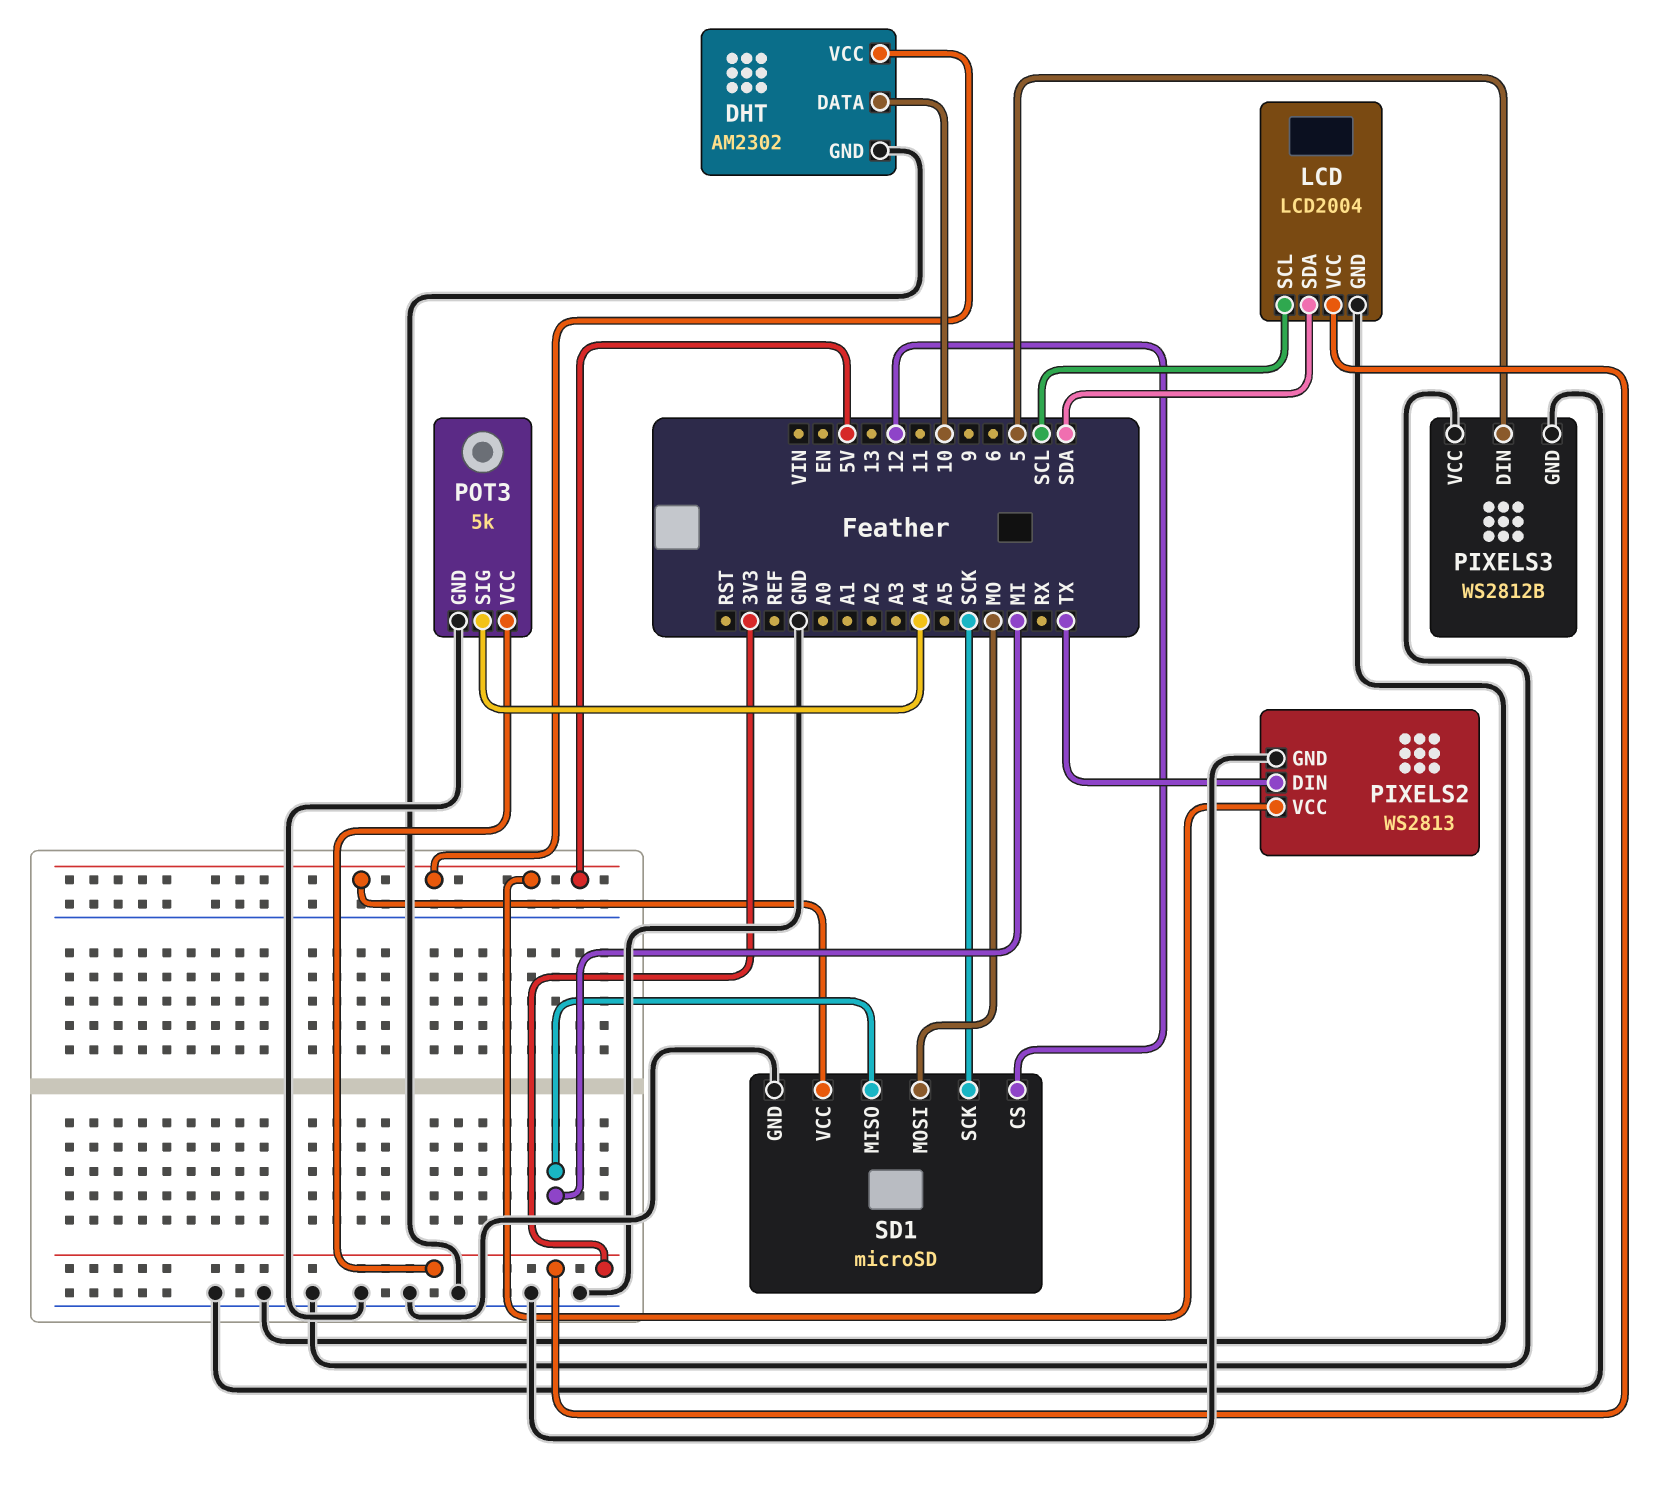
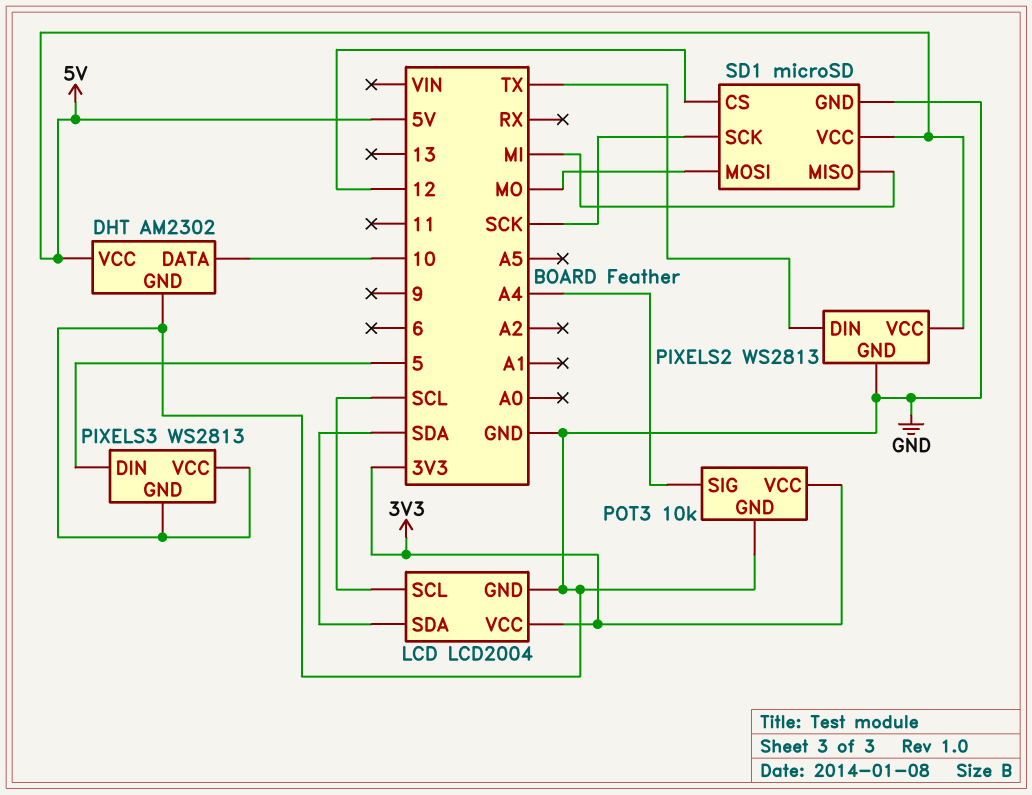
PIXELS3: WS2812B -> WS2813
POT3: 5k -> 10k

